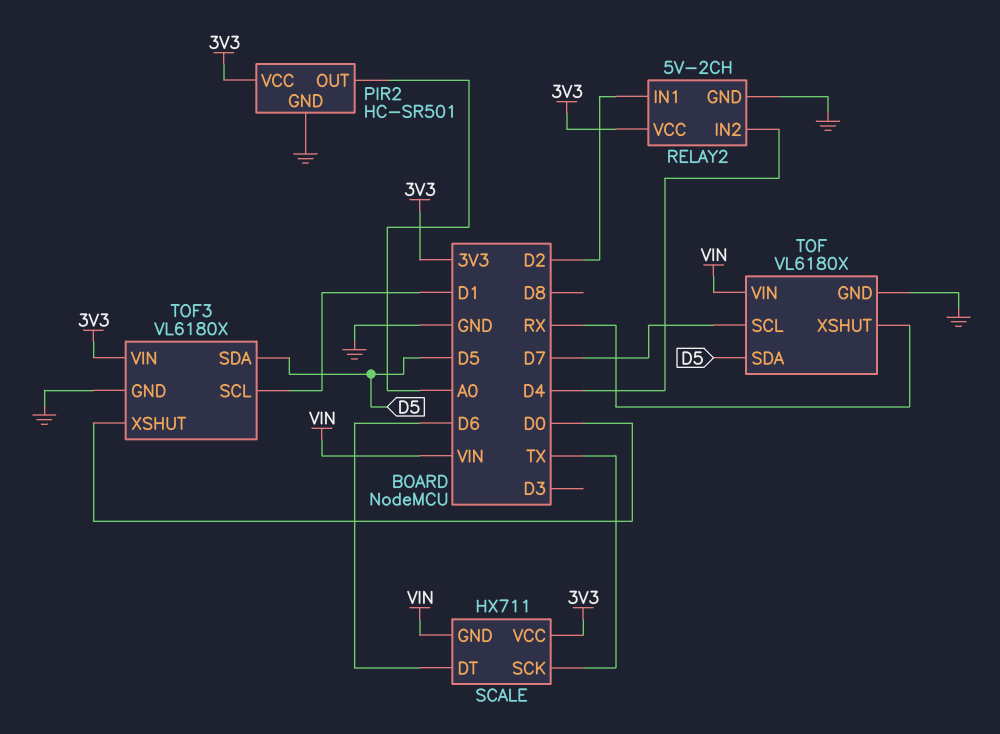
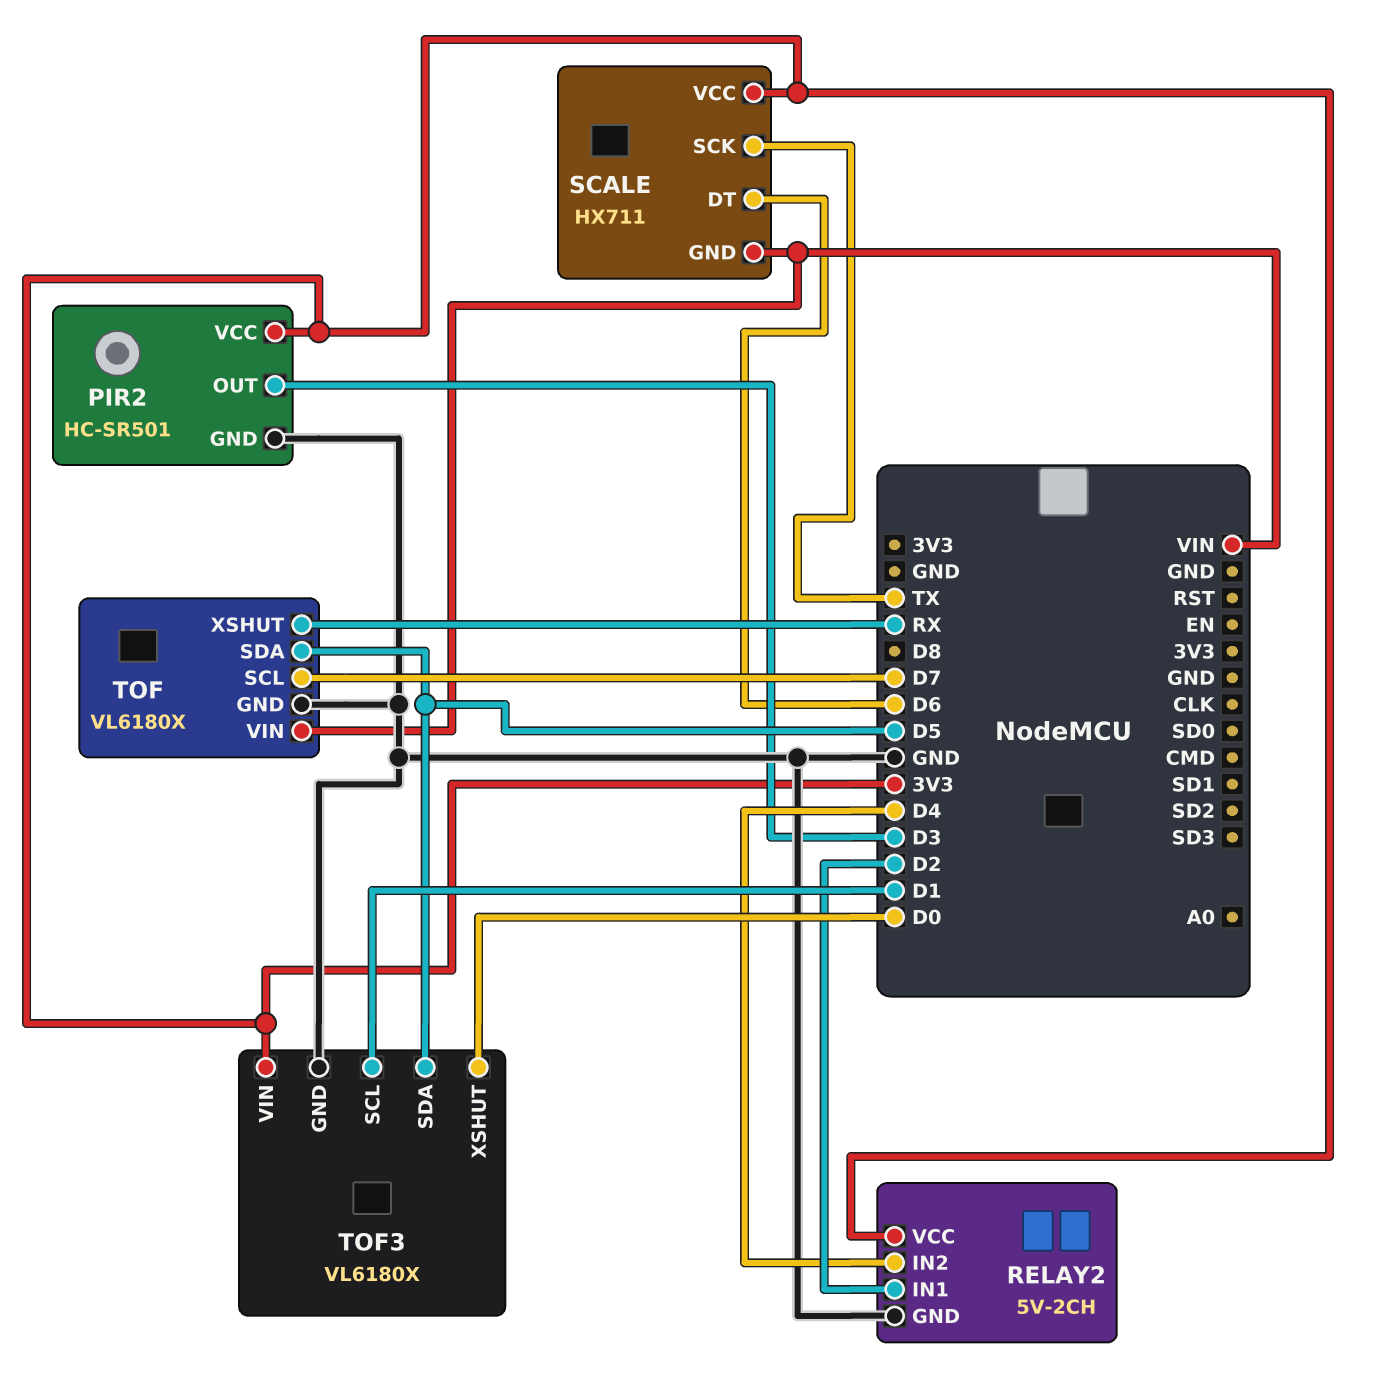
PIR2 pin OUT: A0 -> D3

